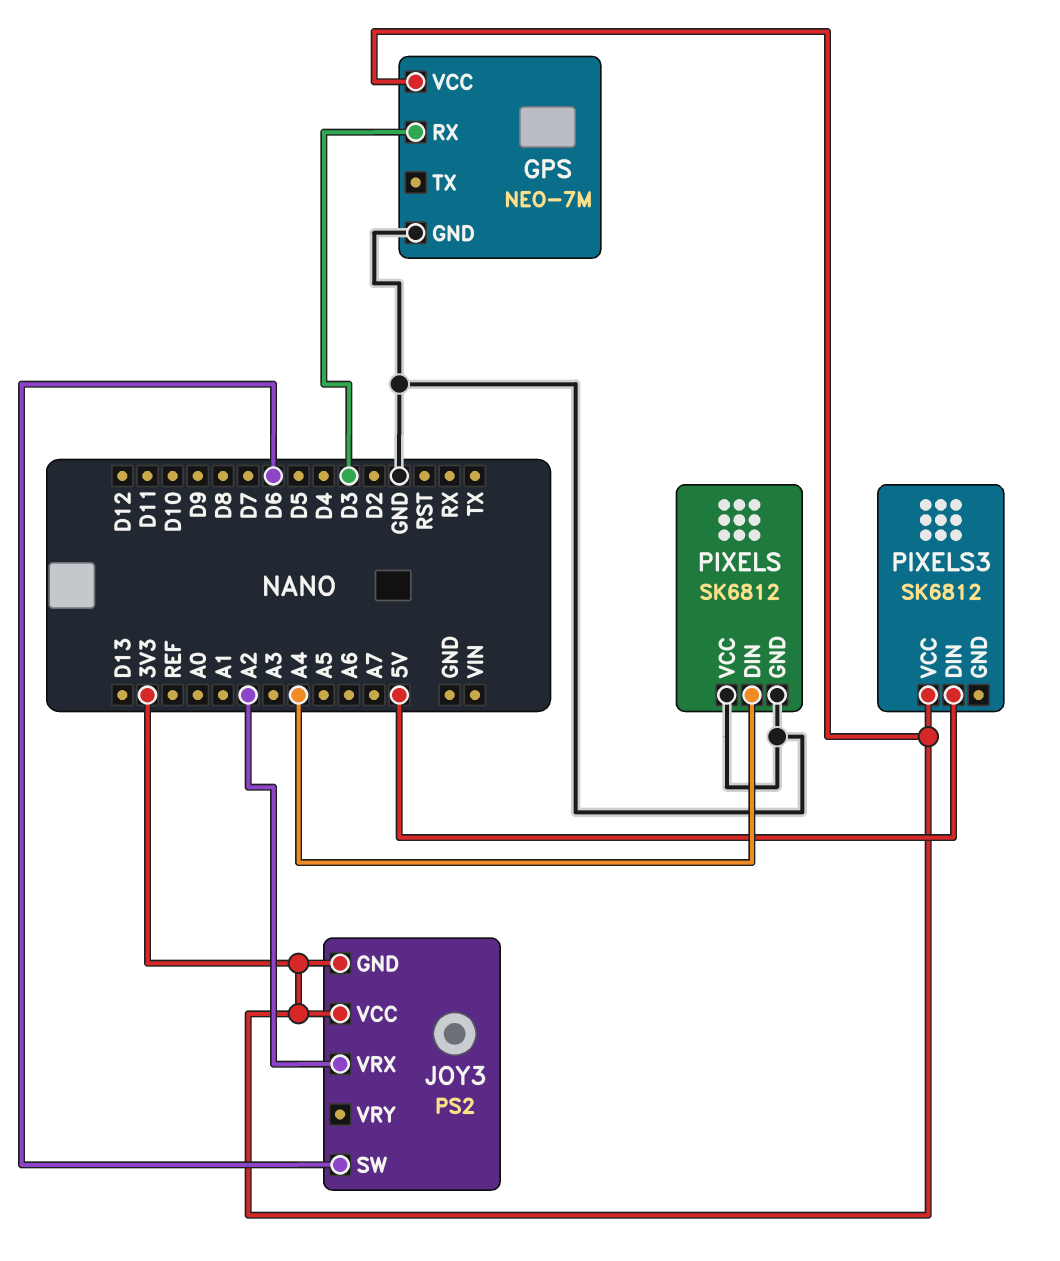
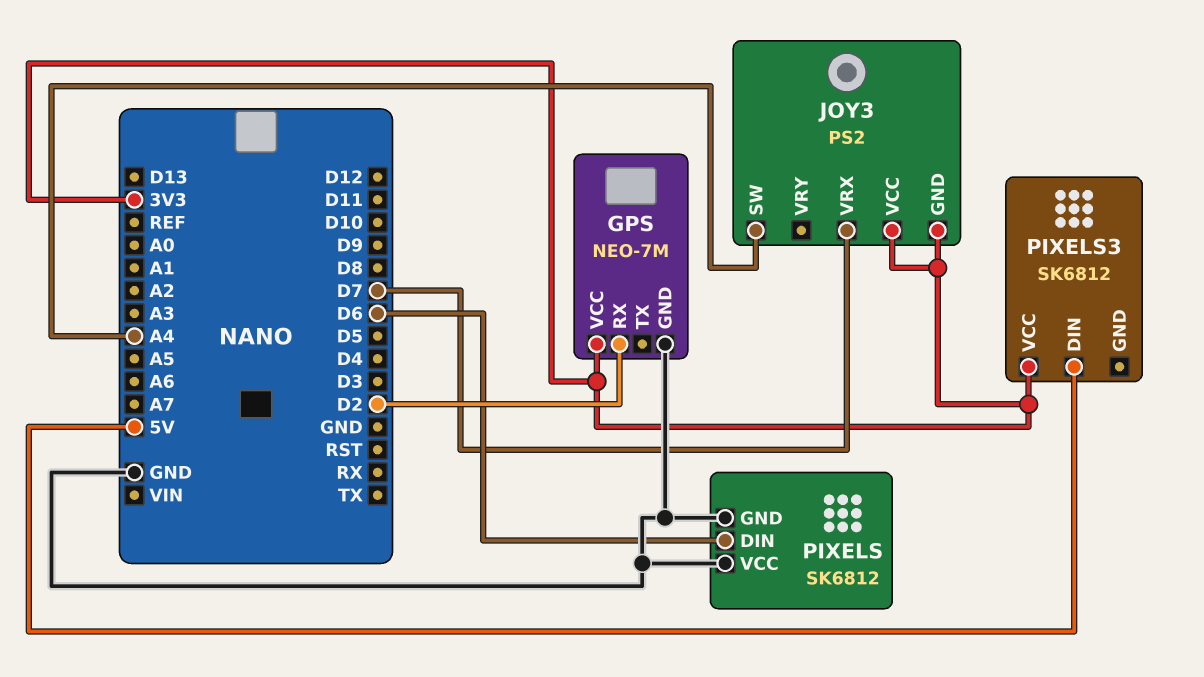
GPS pin RX: D3 -> D2
JOY3 pin SW: D6 -> A4
JOY3 pin VRX: A2 -> D7
PIXELS pin DIN: A4 -> D6

